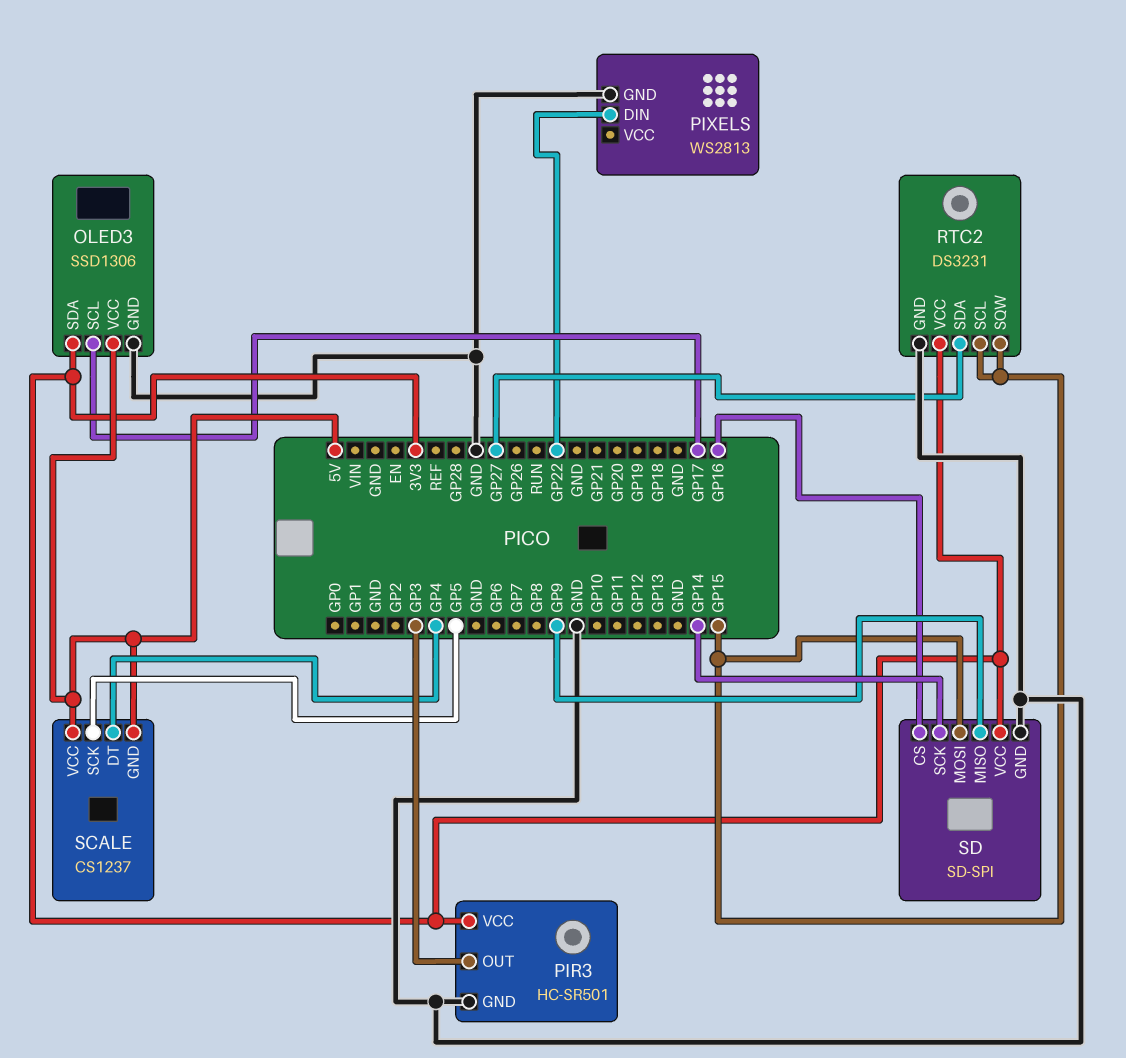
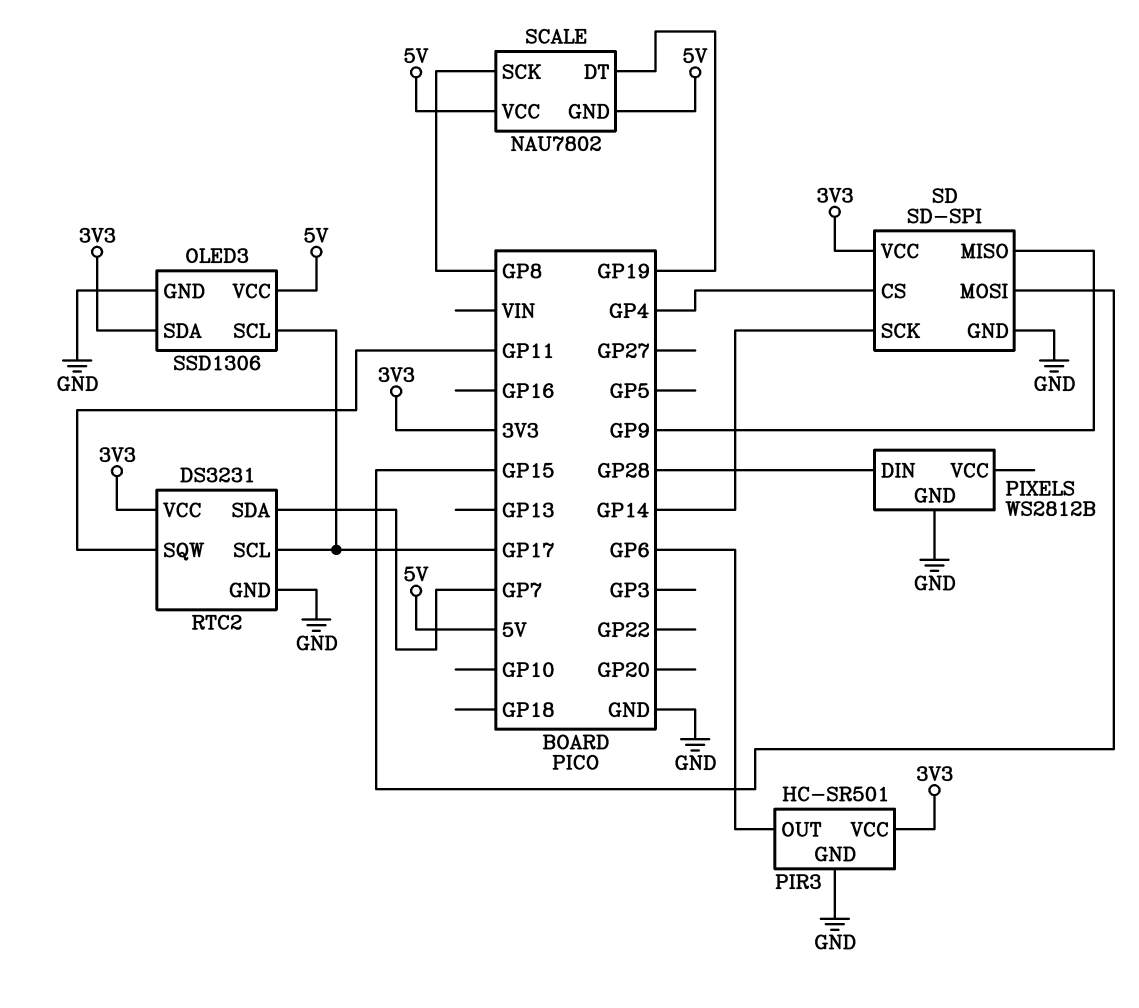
PIR3 pin OUT: GP3 -> GP6
PIXELS: WS2813 -> WS2812B
PIXELS pin DIN: GP22 -> GP28
RTC2 pin SCL: GP15 -> GP17
RTC2 pin SDA: GP27 -> GP7
RTC2 pin SQW: GP15 -> GP11
SCALE: CS1237 -> NAU7802
SCALE pin DT: GP4 -> GP19
SCALE pin SCK: GP5 -> GP8
SD pin CS: GP16 -> GP4

